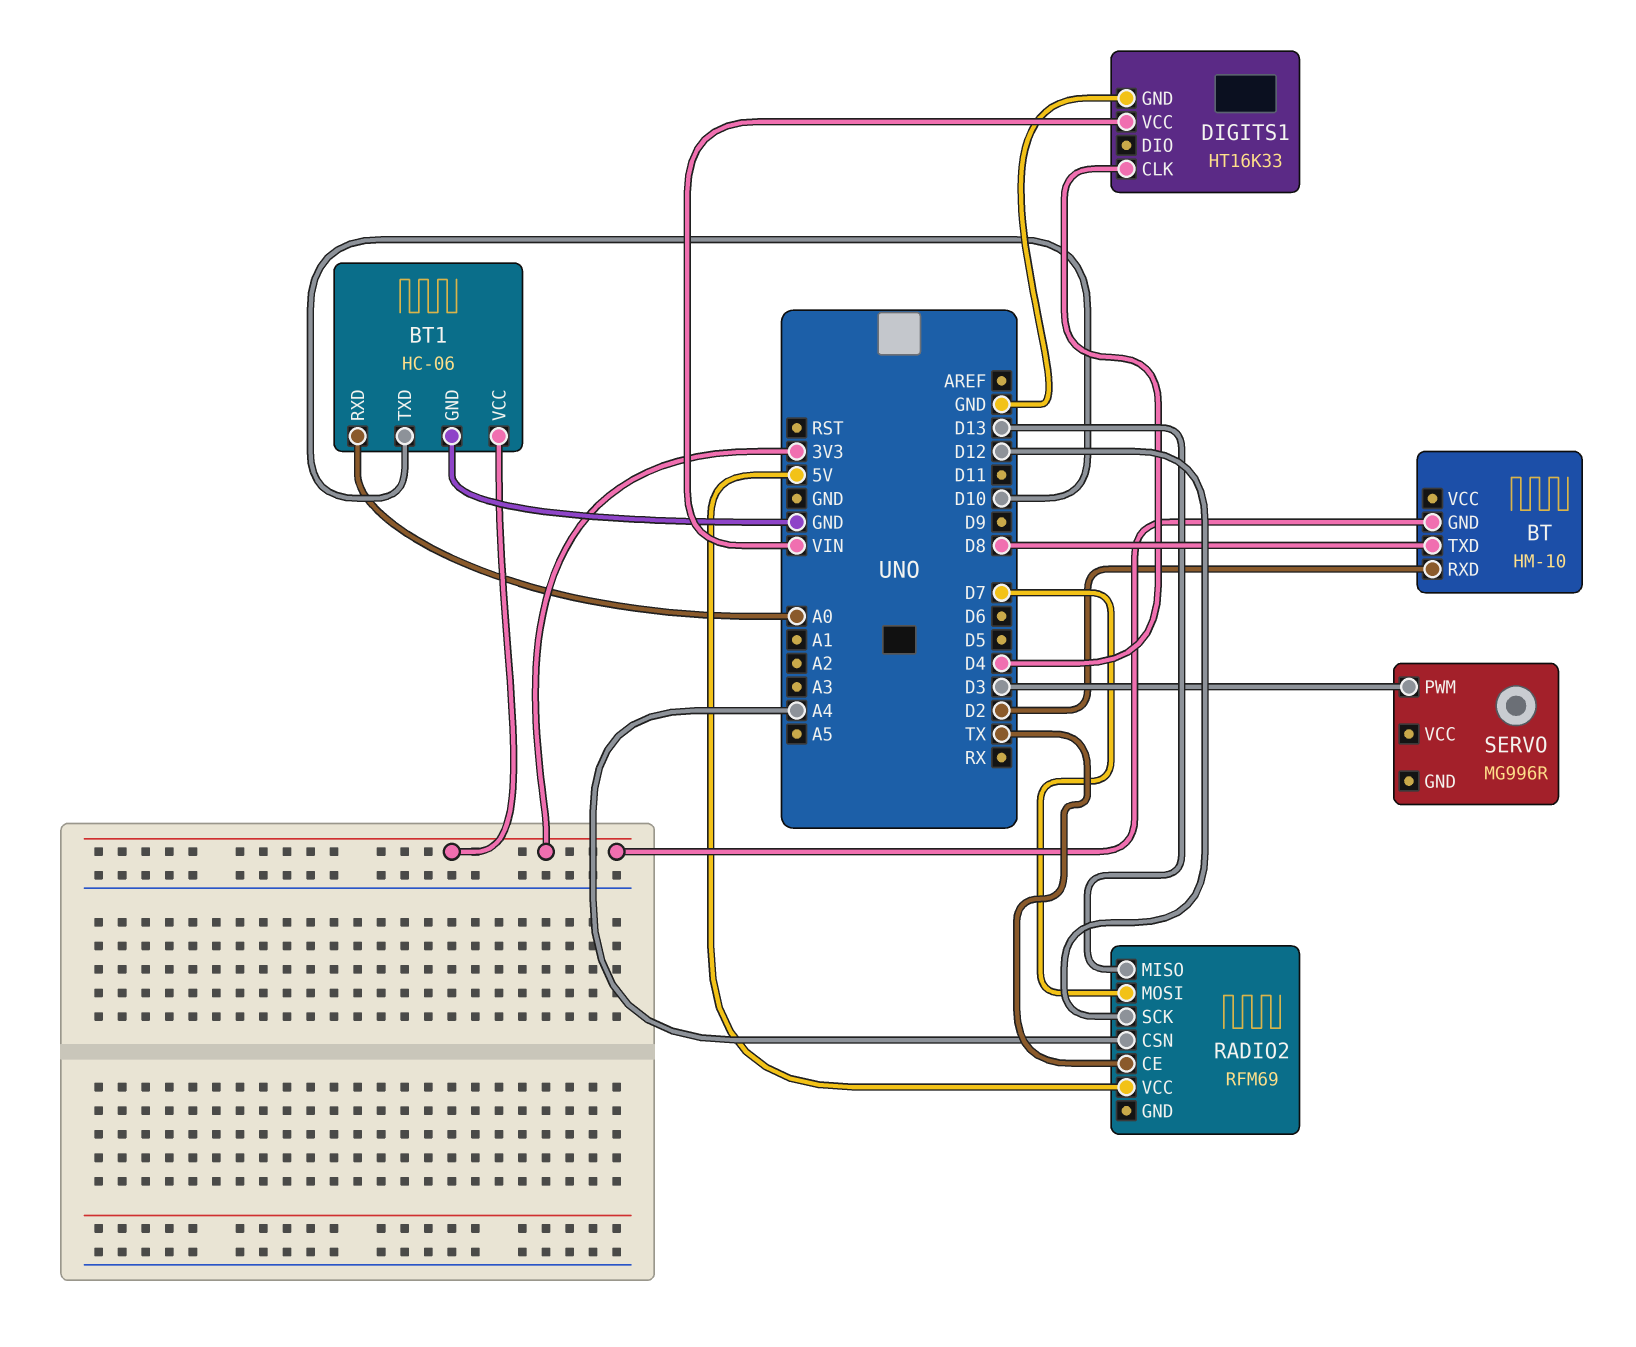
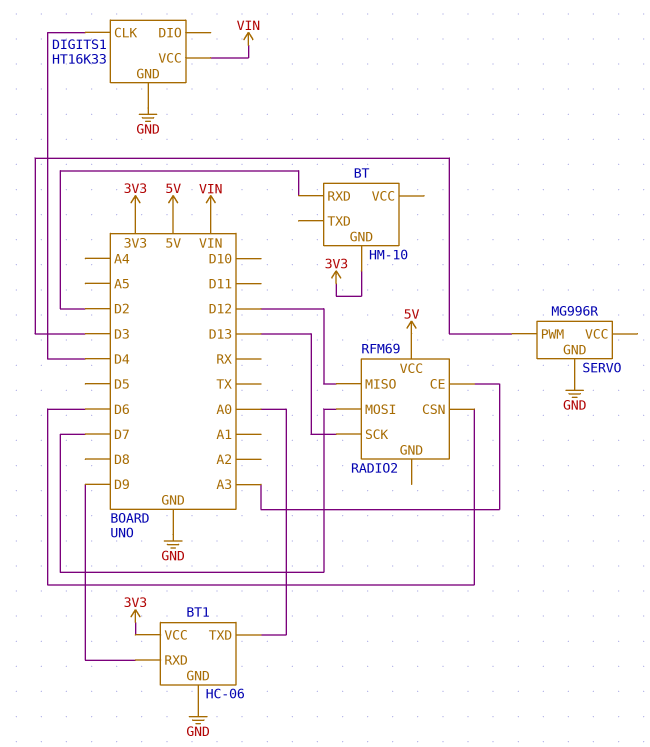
BT pin TXD: D8 -> none
BT1 pin RXD: A0 -> D9
BT1 pin TXD: D10 -> A0
RADIO2 pin CE: TX -> A3
RADIO2 pin CSN: A4 -> D6
RADIO2 pin MISO: D13 -> D12
RADIO2 pin SCK: D12 -> D13
SERVO pin GND: none -> GND

